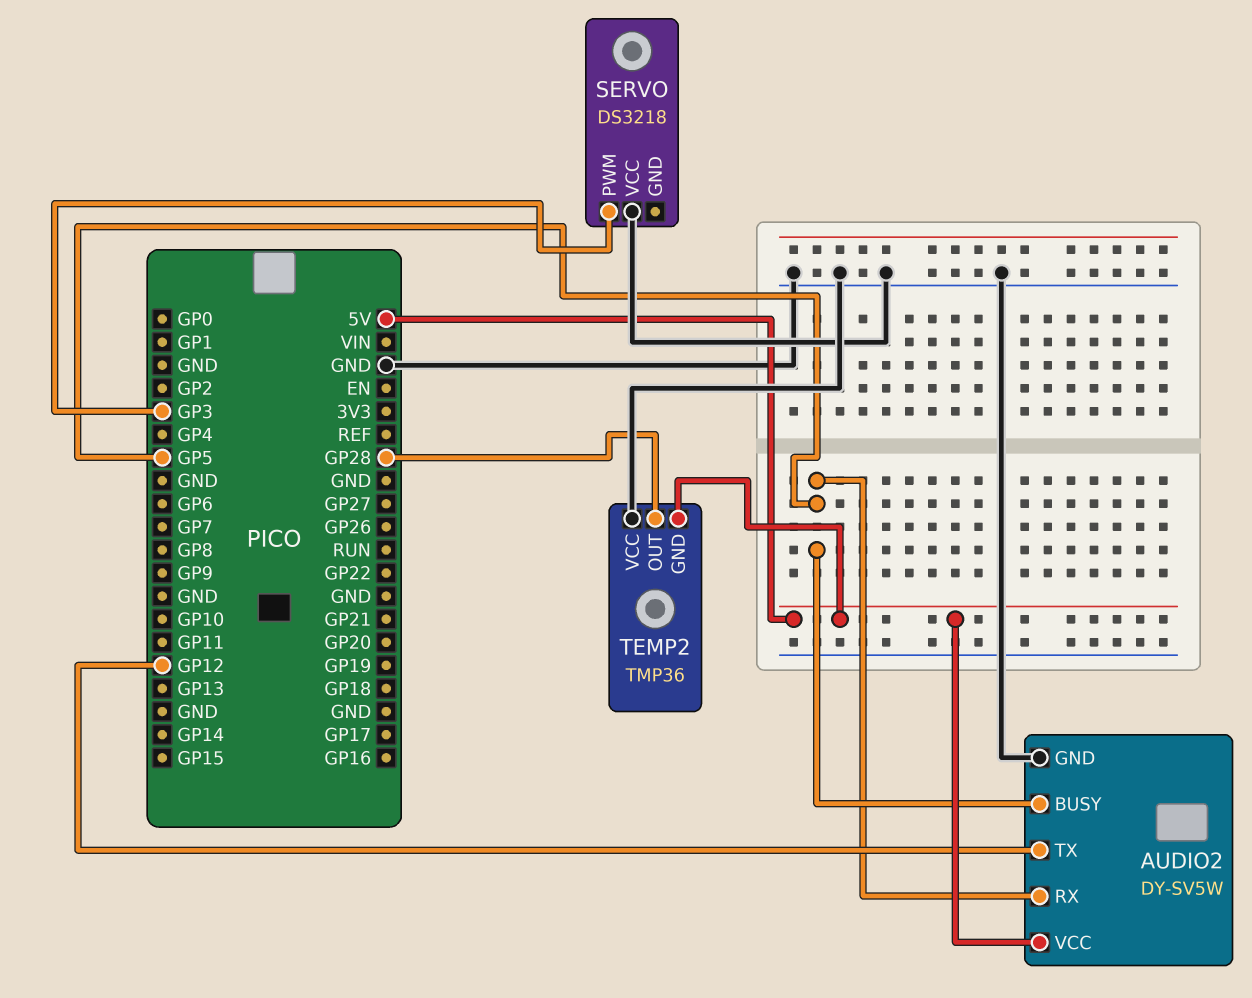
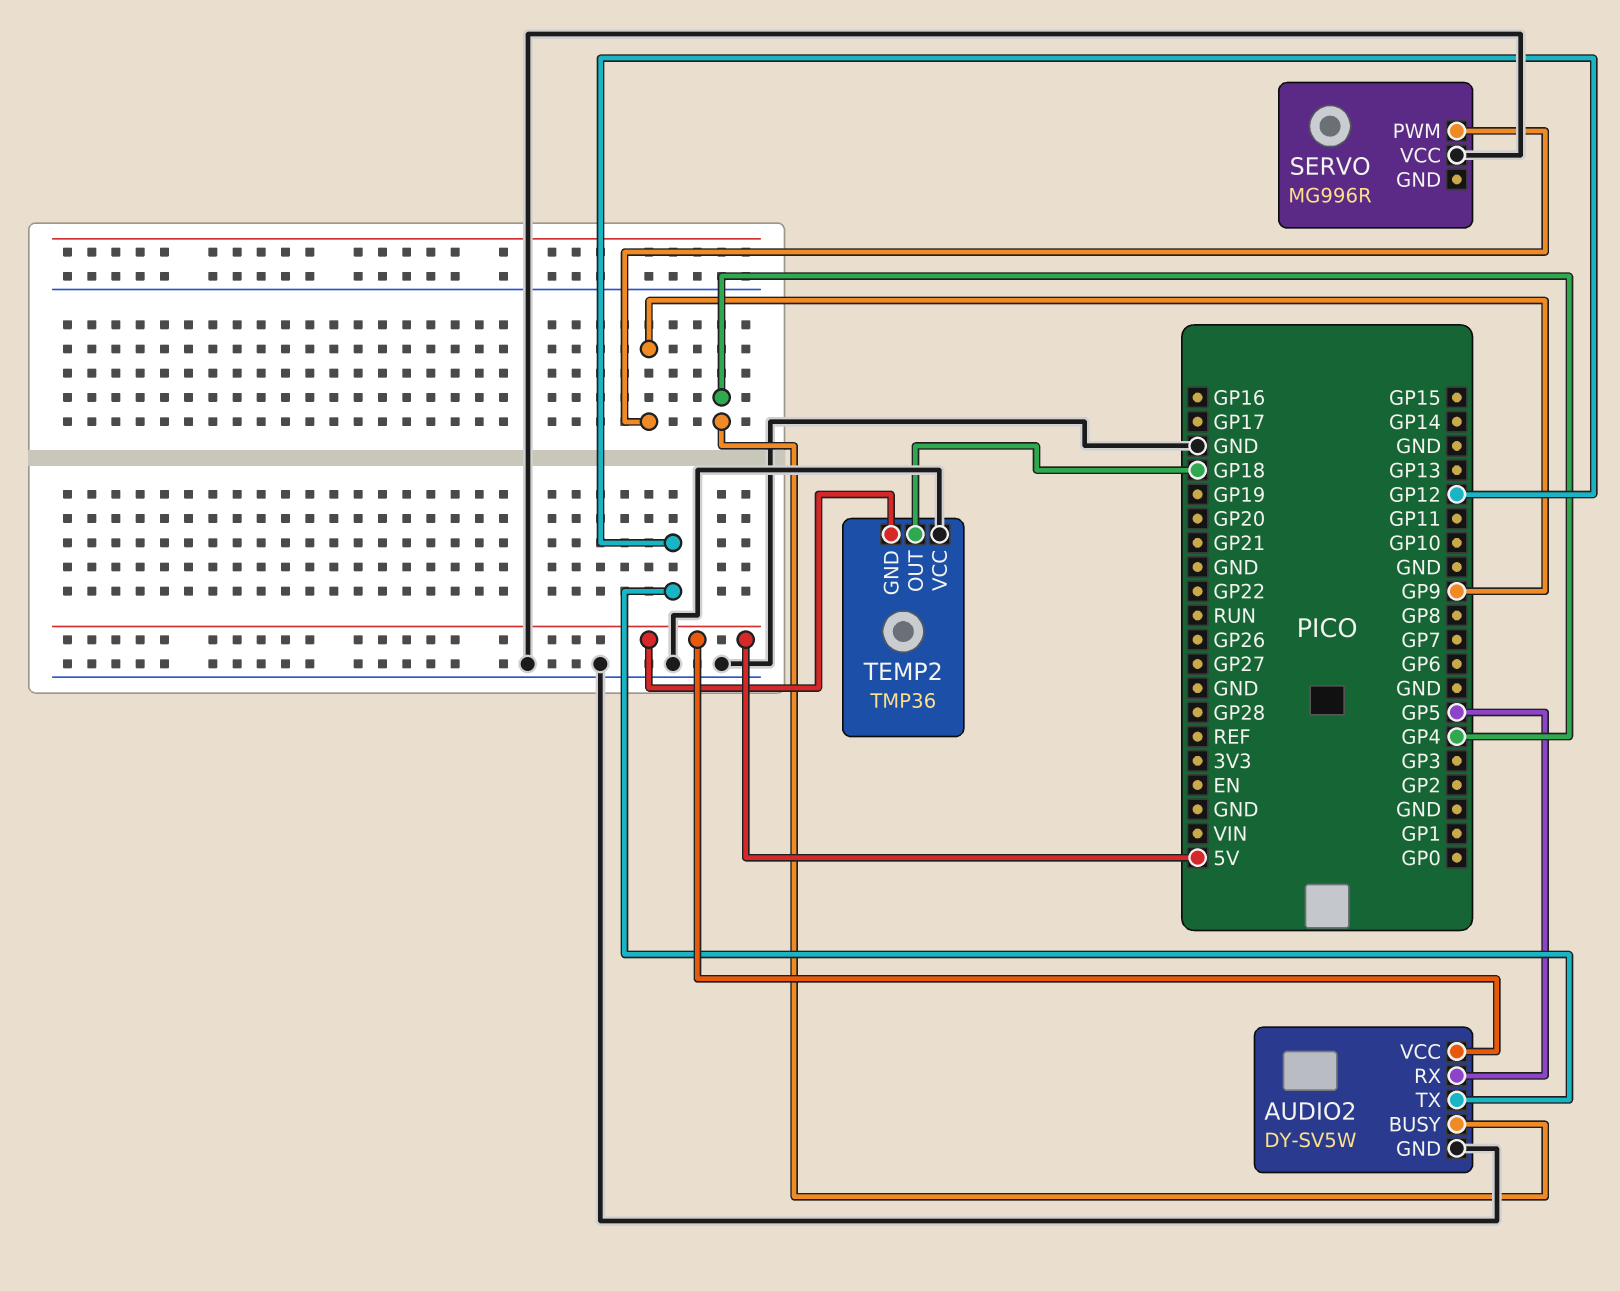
AUDIO2 pin BUSY: GP5 -> GP4
SERVO: DS3218 -> MG996R
SERVO pin PWM: GP3 -> GP9
TEMP2 pin OUT: GP28 -> GP18

